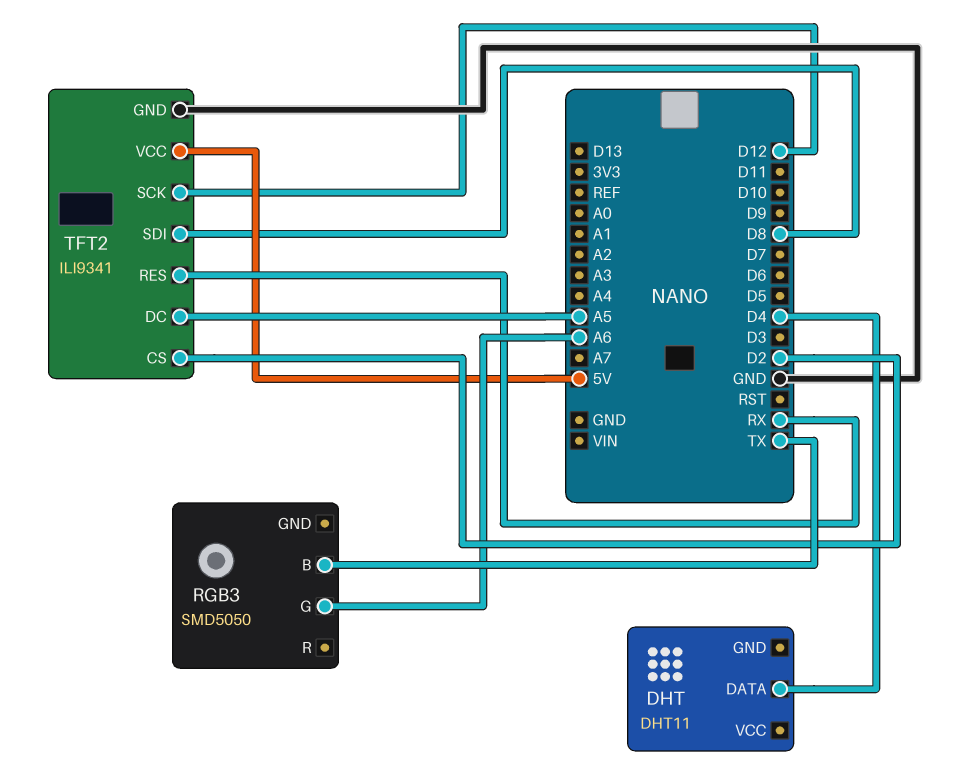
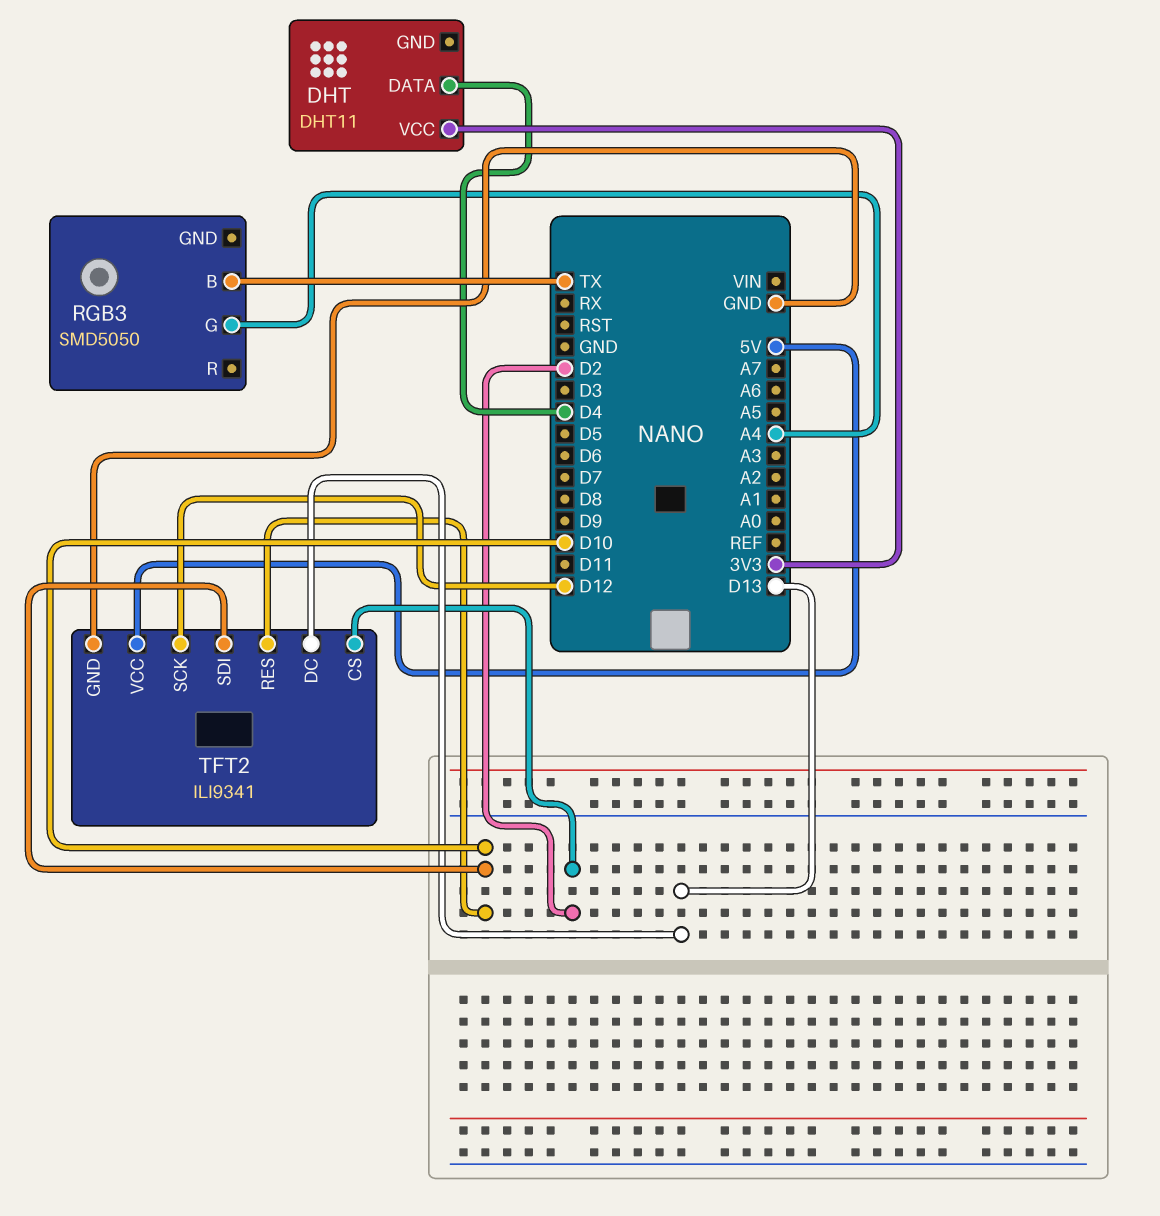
DHT pin VCC: none -> 3V3
RGB3 pin G: A6 -> A4
TFT2 pin DC: A5 -> D13
TFT2 pin RES: RX -> D10
TFT2 pin SDI: D8 -> D10

